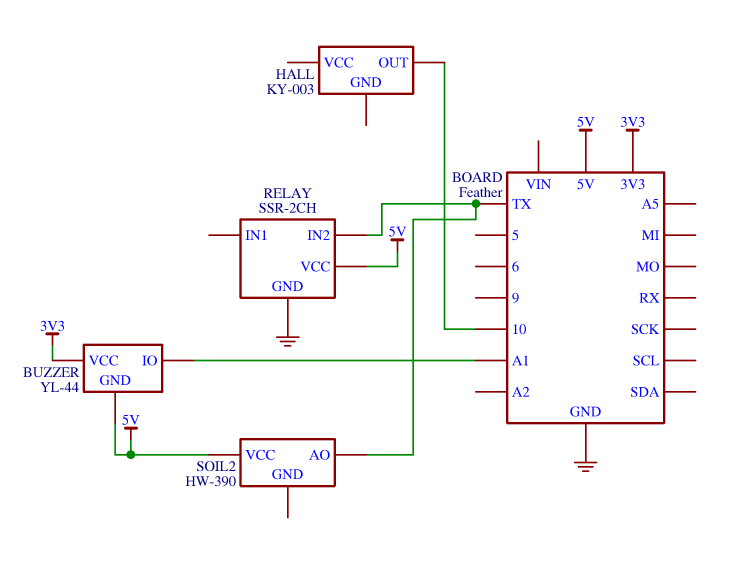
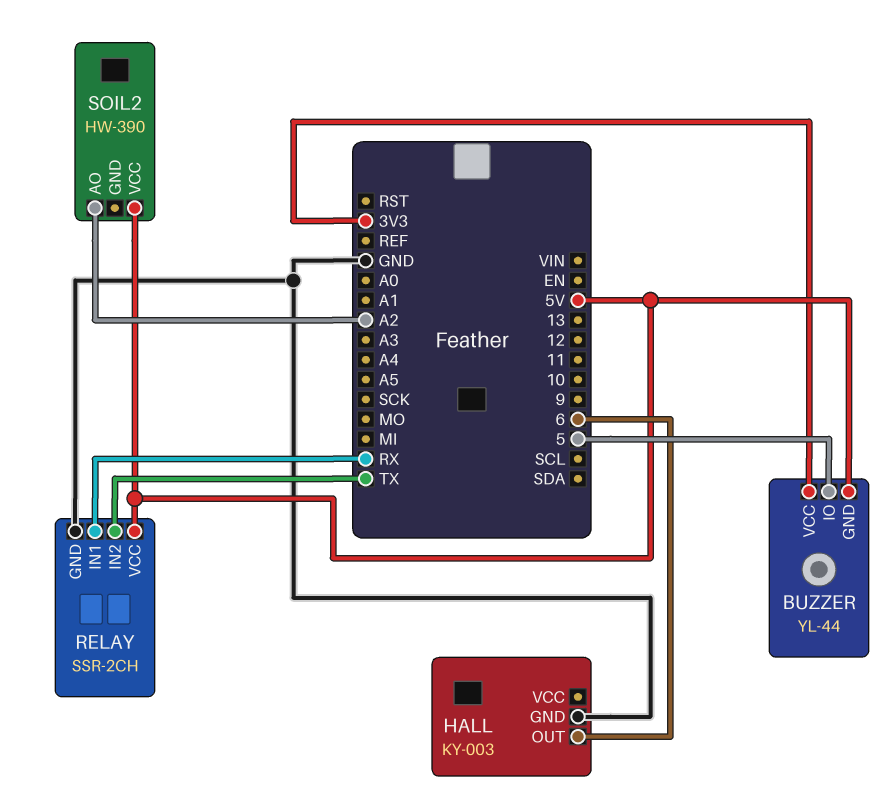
BUZZER pin IO: A1 -> 5
HALL pin GND: none -> GND
HALL pin OUT: 10 -> 6
RELAY pin IN1: none -> RX
SOIL2 pin AO: TX -> A2

